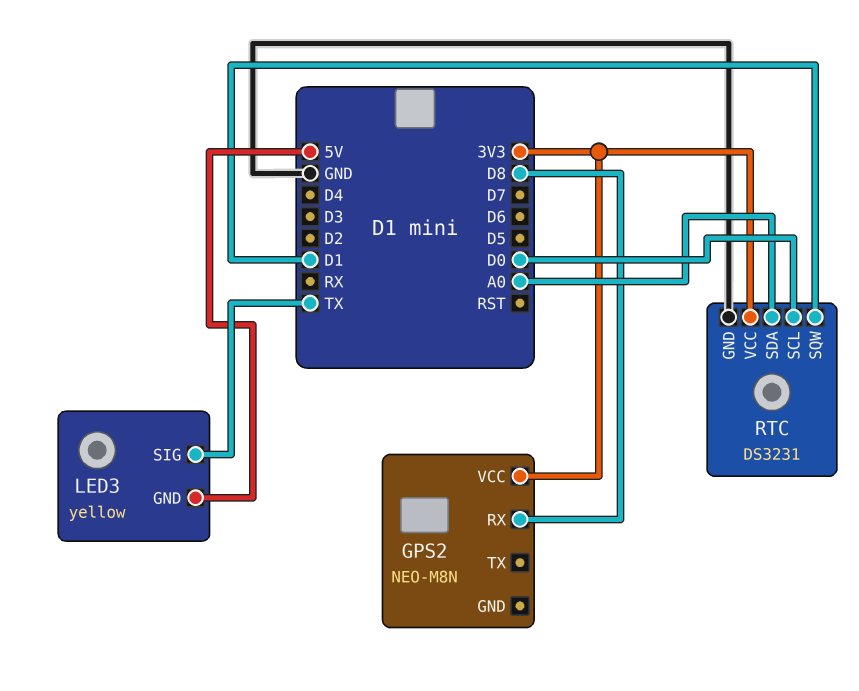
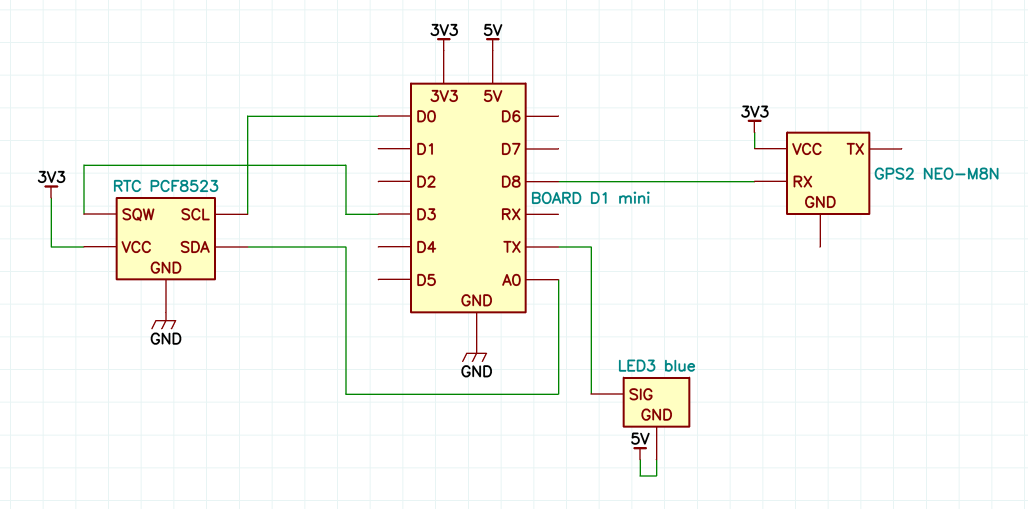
LED3: yellow -> blue
RTC: DS3231 -> PCF8523
RTC pin SQW: D1 -> D3

